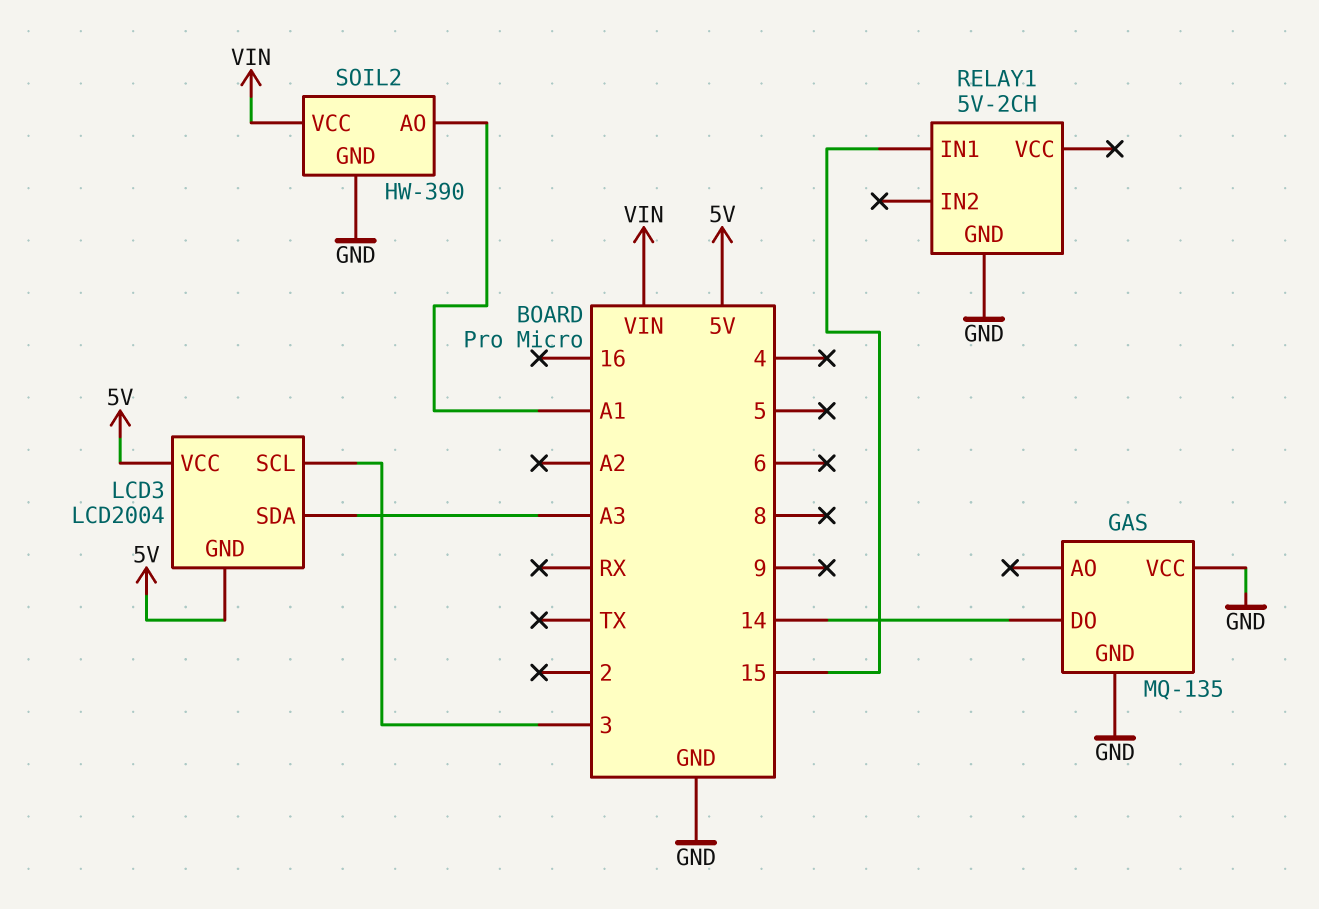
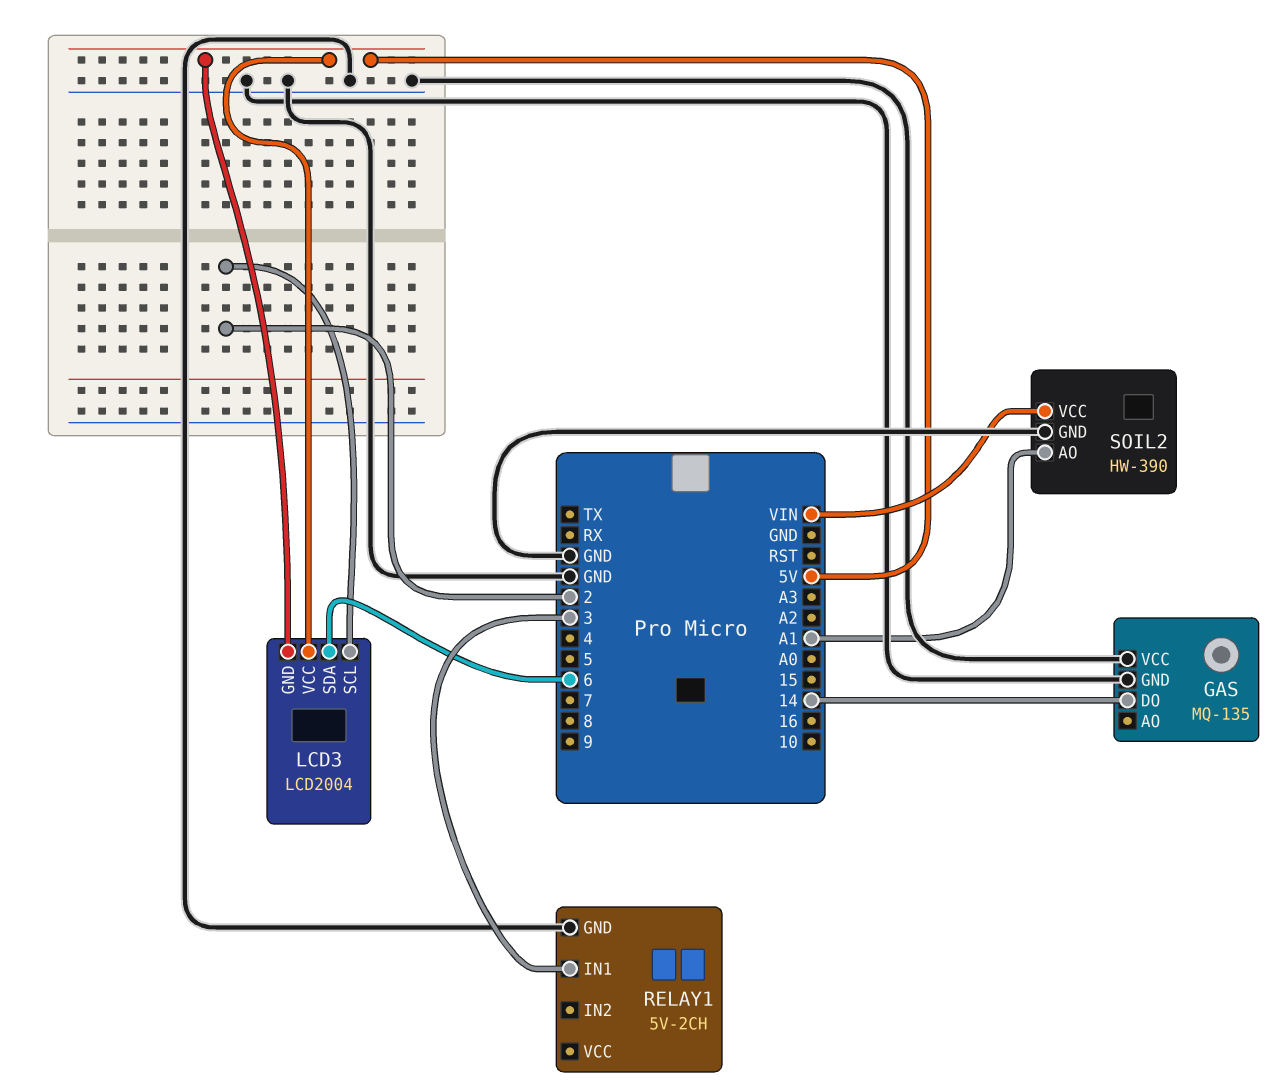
LCD3 pin SCL: 3 -> 2
LCD3 pin SDA: A3 -> 6
RELAY1 pin IN1: 15 -> 3

